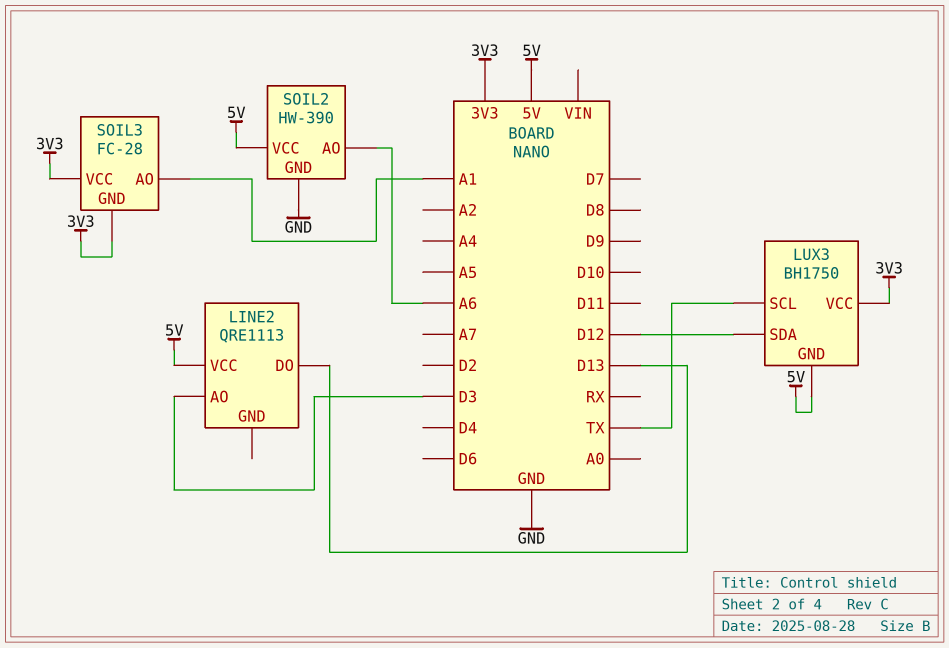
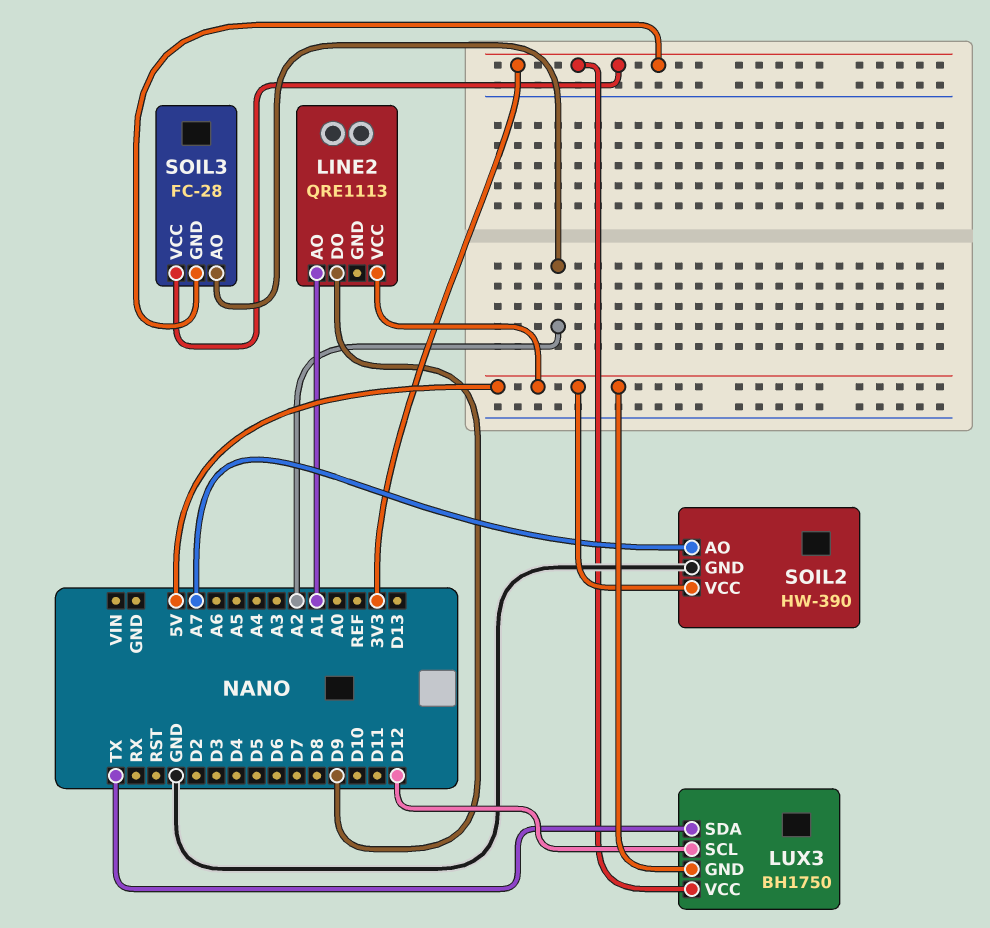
LINE2 pin AO: D3 -> A1
LINE2 pin DO: D13 -> D9
LUX3 pin SCL: TX -> D12
LUX3 pin SDA: D12 -> TX
SOIL2 pin AO: A6 -> A7
SOIL3 pin AO: A1 -> A2

